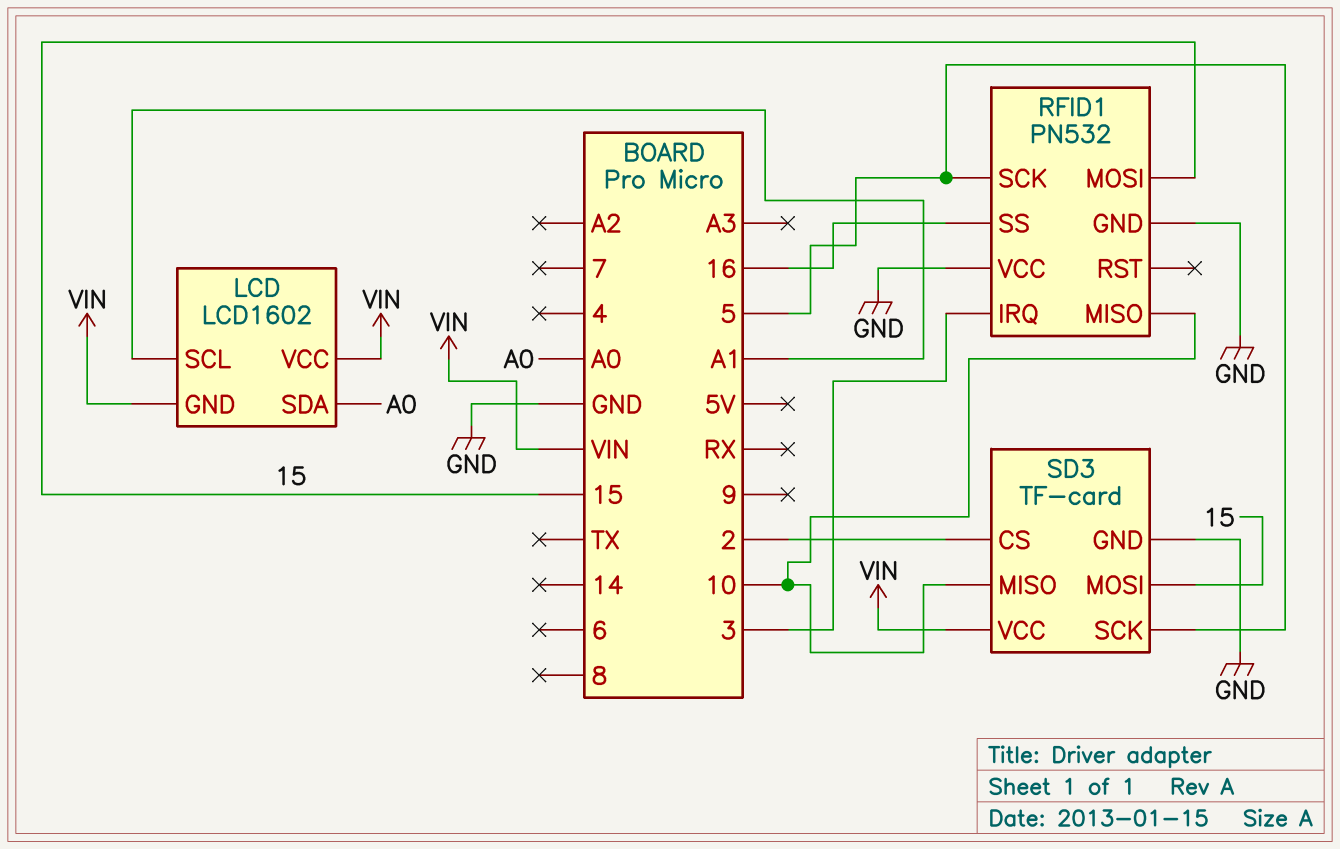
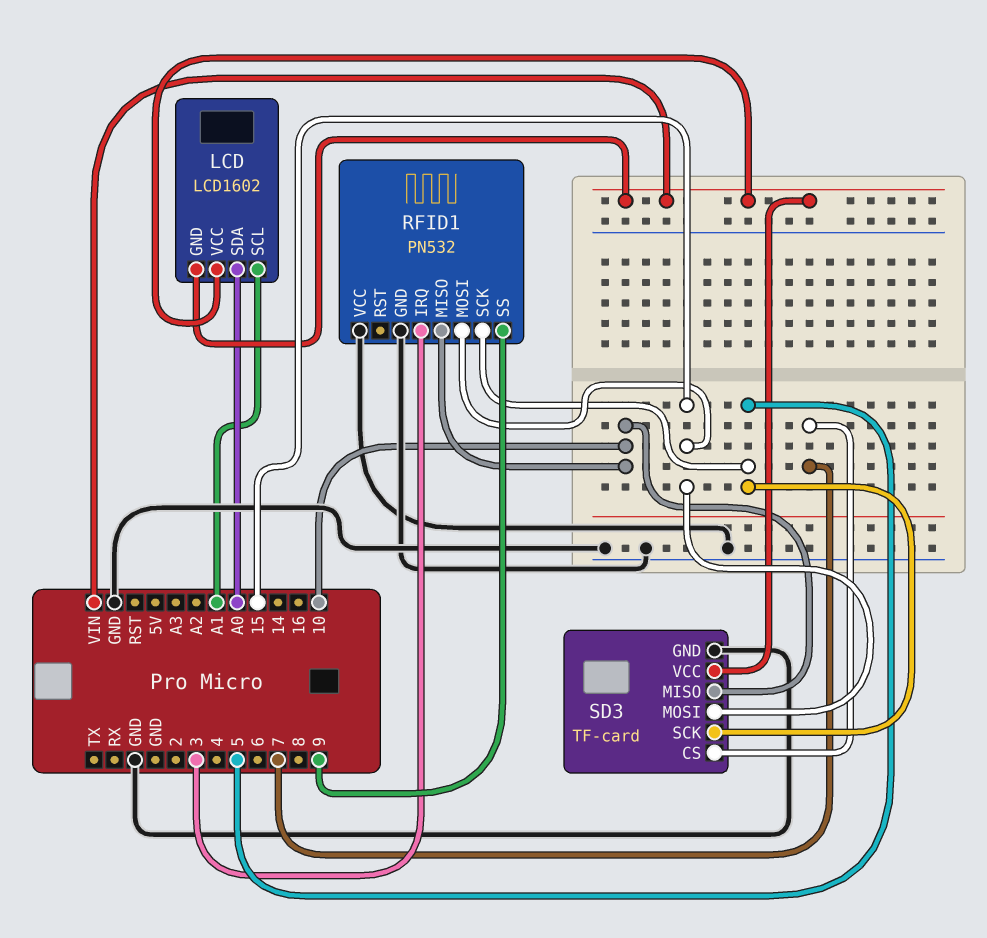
RFID1 pin SS: 16 -> 9
SD3 pin CS: 2 -> 7

